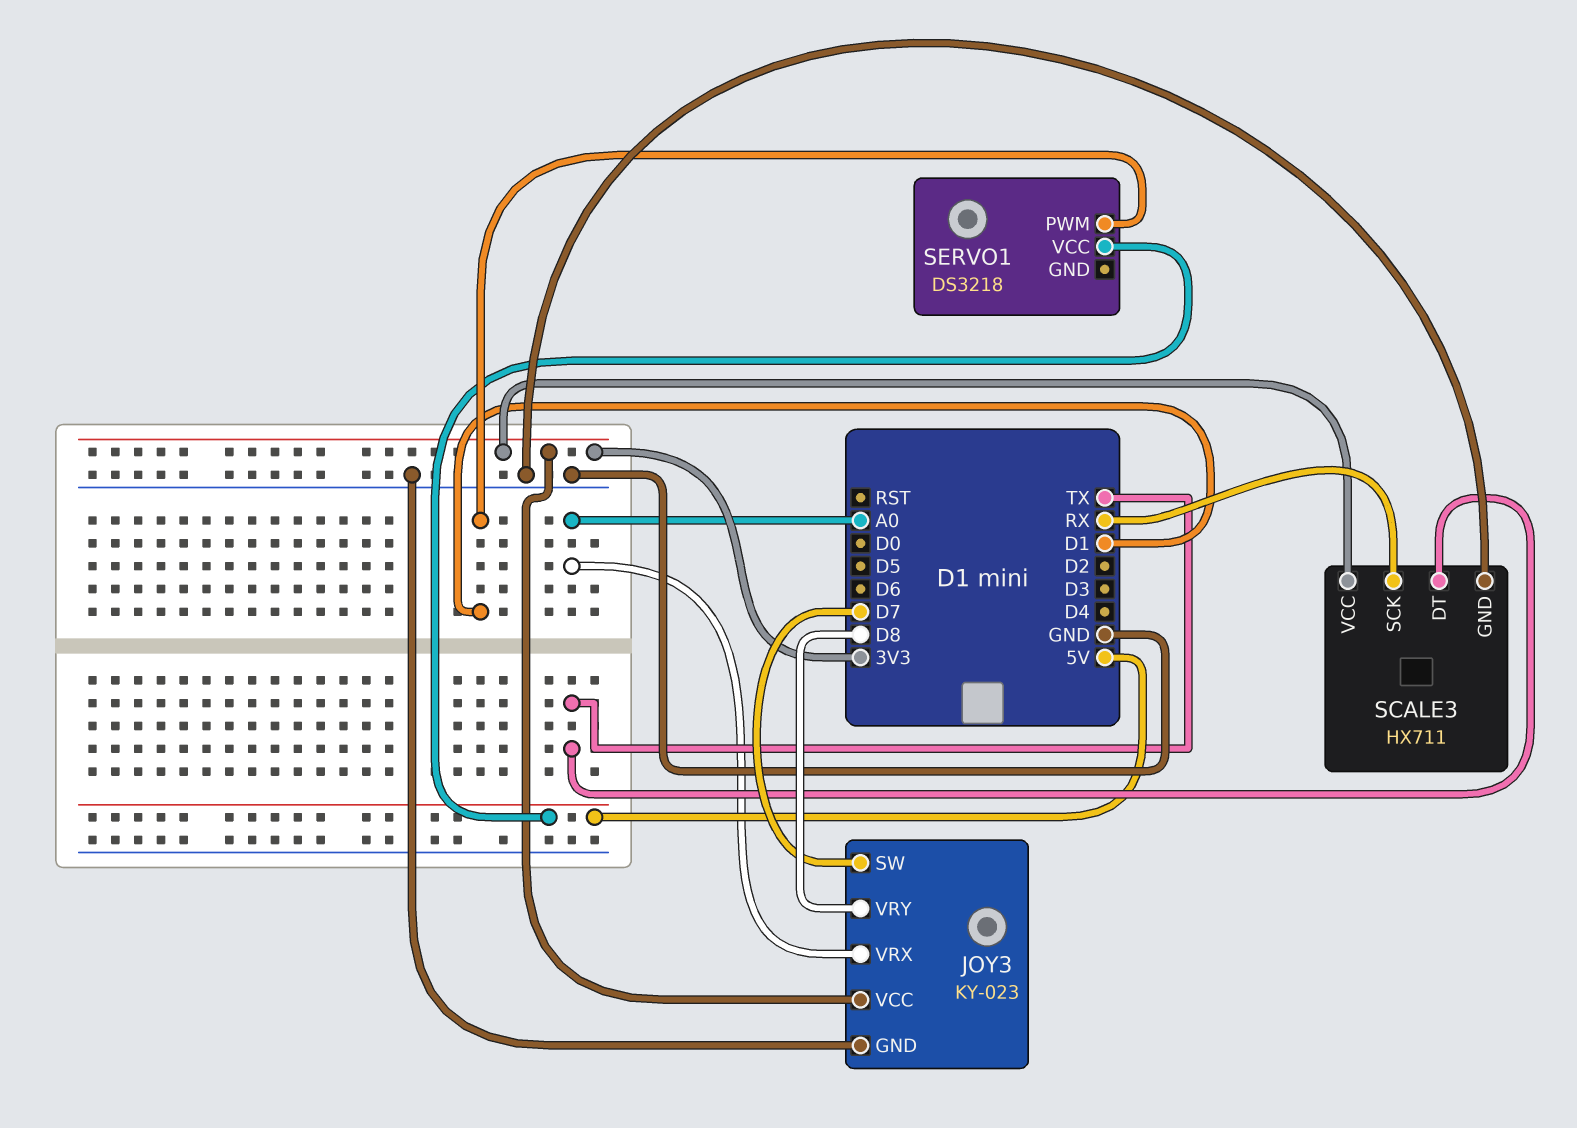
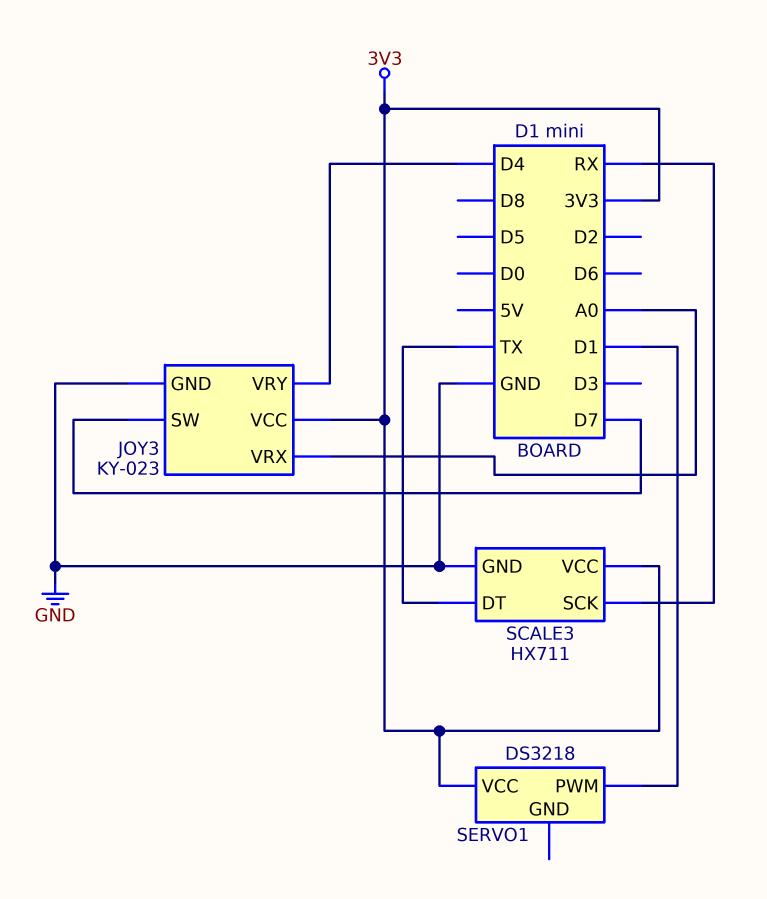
JOY3 pin VRY: D8 -> D4
SERVO1 pin VCC: 5V -> 3V3

